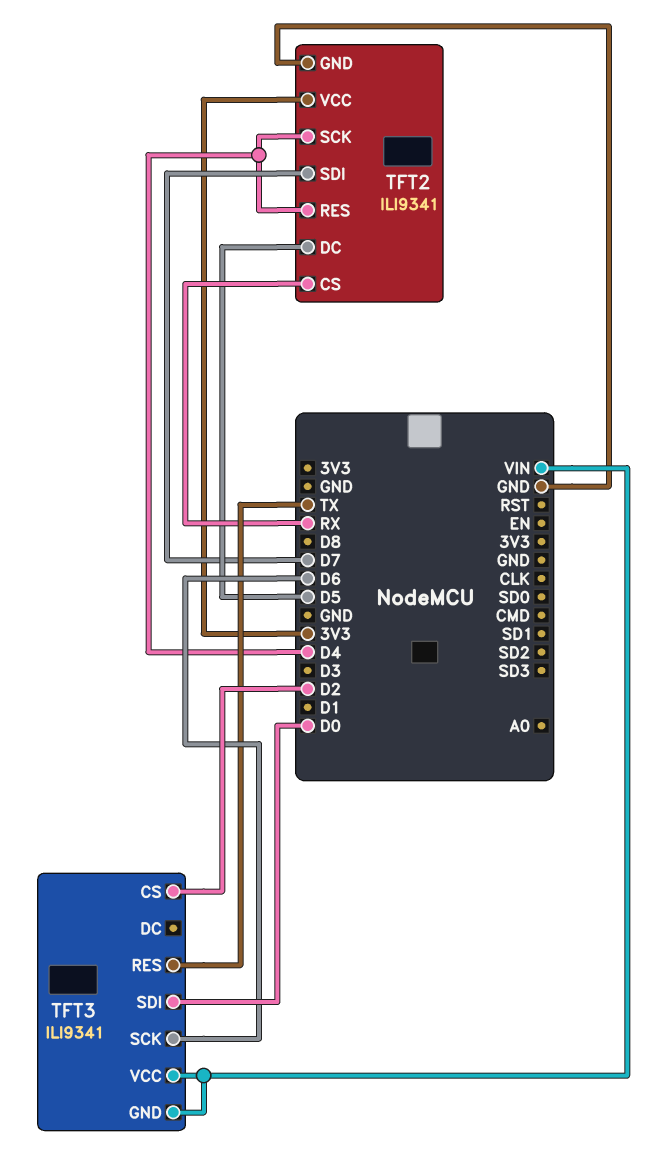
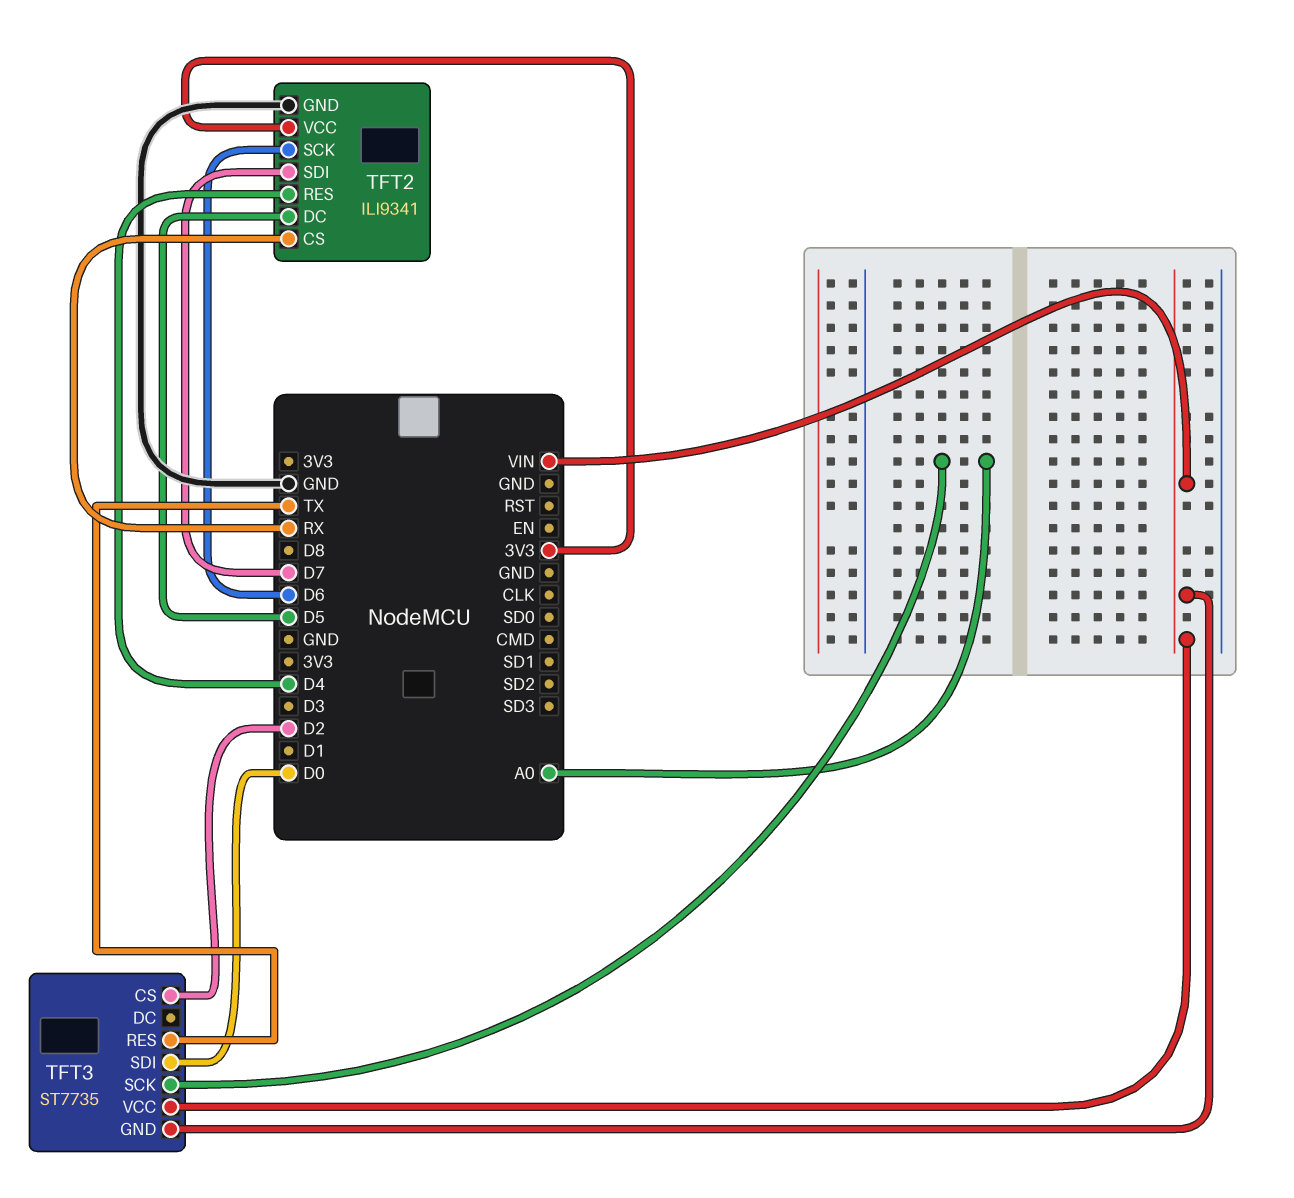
TFT2 pin SCK: D4 -> D6
TFT3: ILI9341 -> ST7735
TFT3 pin SCK: D6 -> A0

